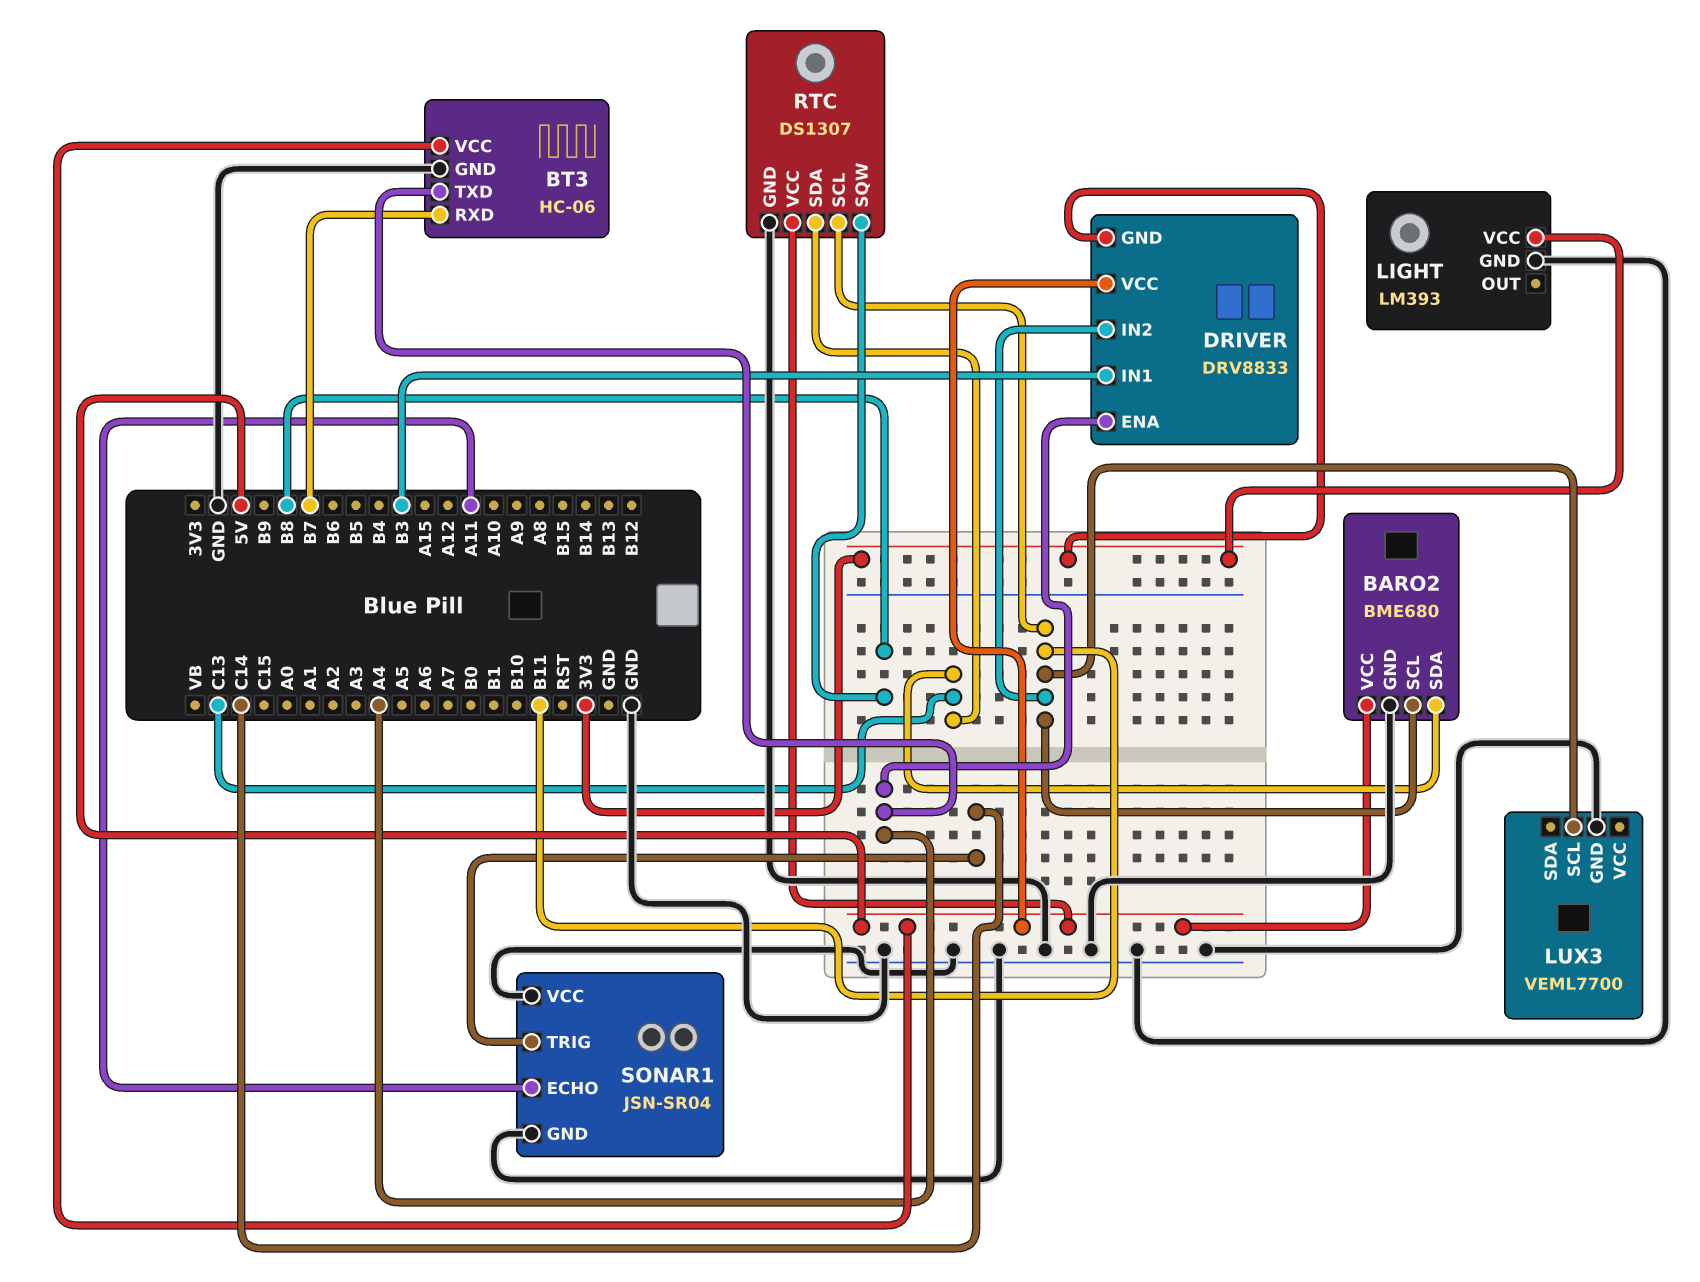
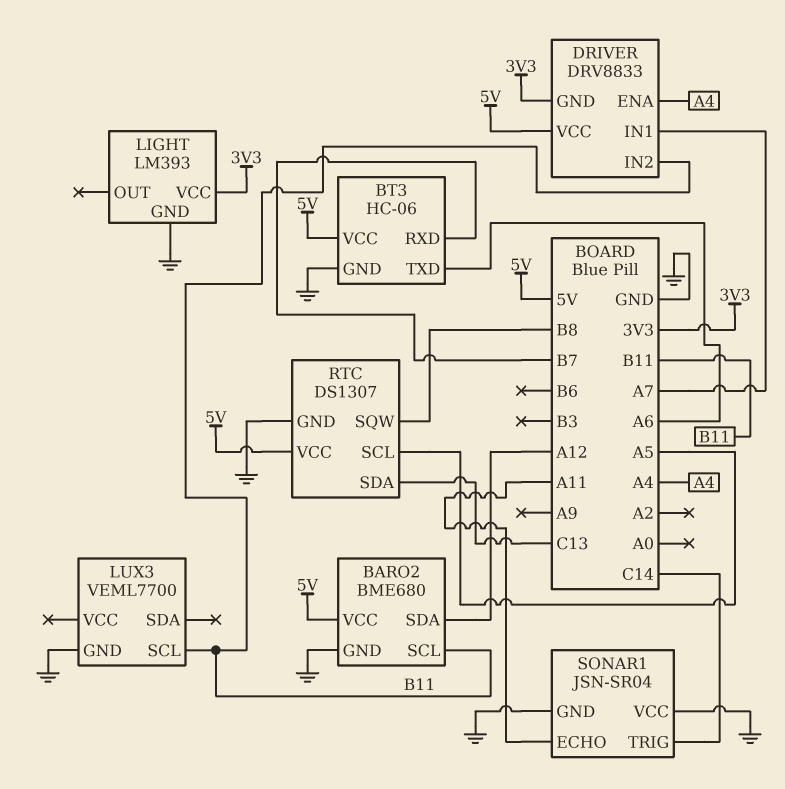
BARO2 pin SDA: C13 -> A12
BT3 pin TXD: A4 -> A6
DRIVER pin IN1: B3 -> A7
RTC pin SCL: B11 -> A5

